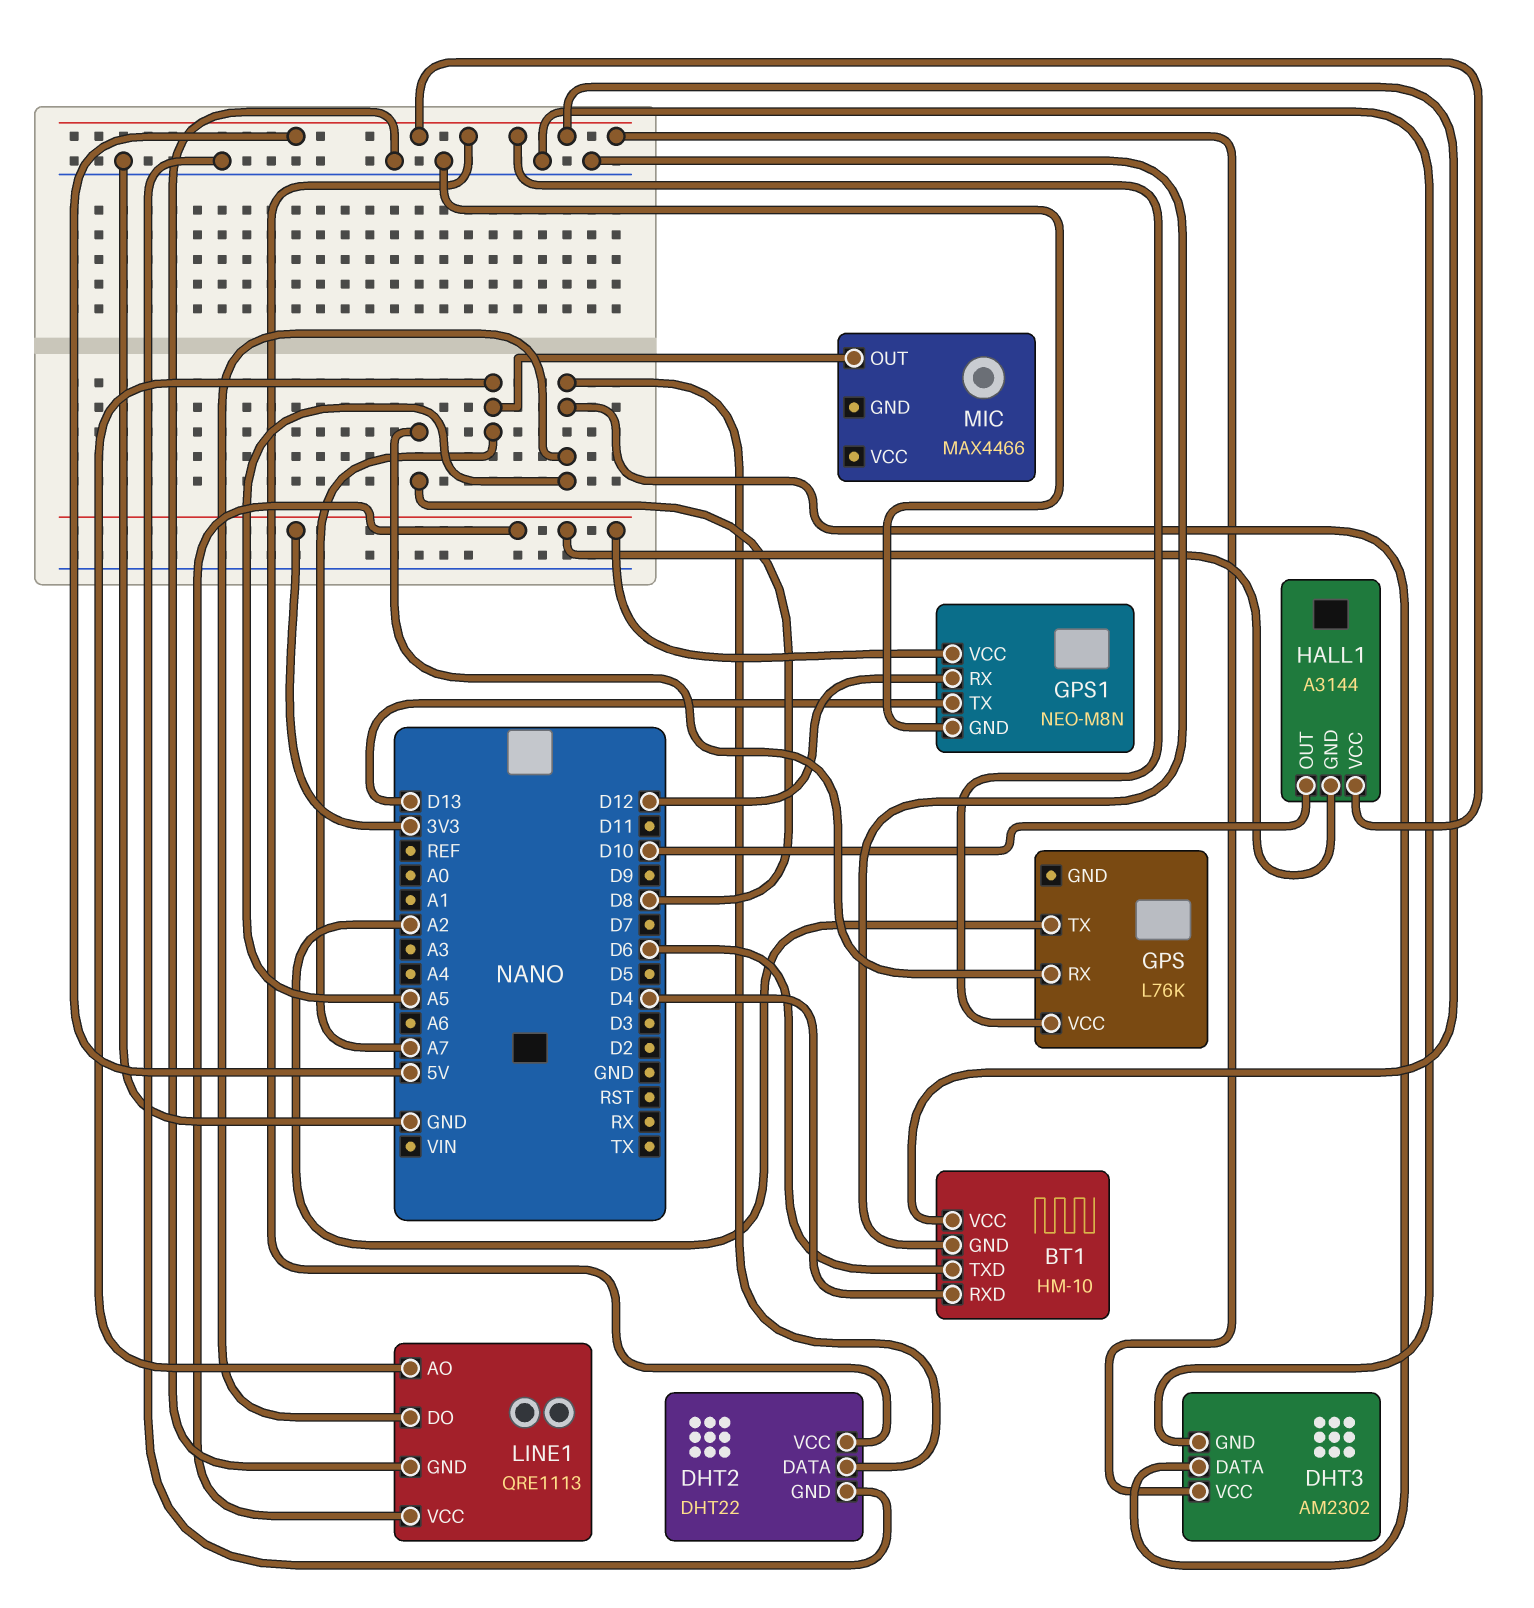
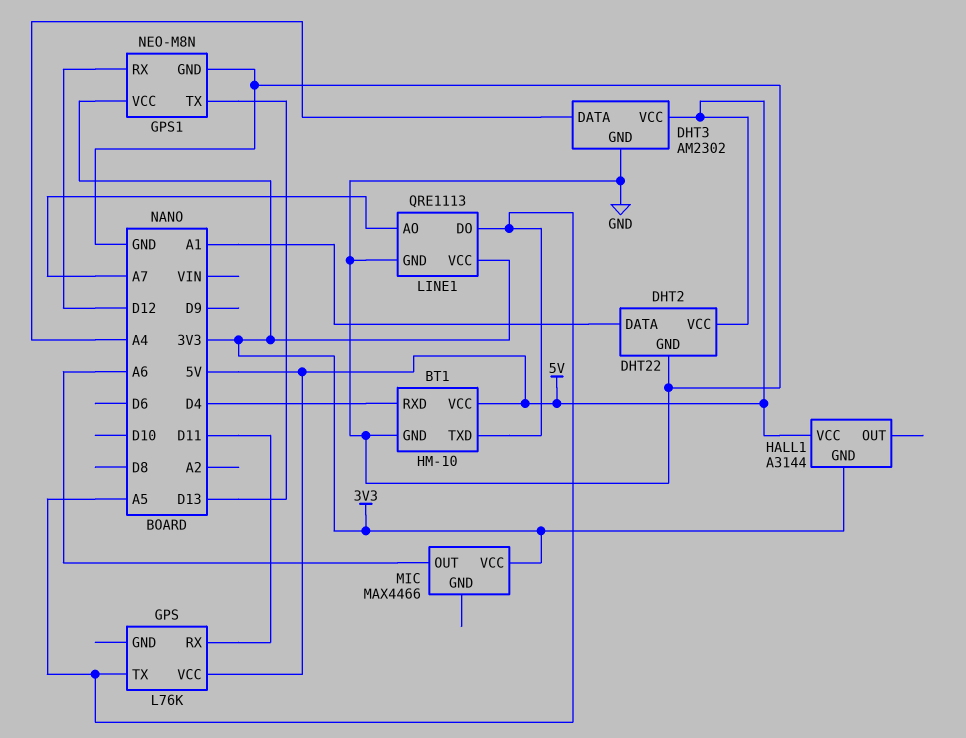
BT1 pin TXD: D6 -> A5
DHT2 pin DATA: A5 -> A1
DHT3 pin DATA: A5 -> A4
GPS pin RX: D8 -> D11
GPS pin TX: A2 -> A5
HALL1 pin OUT: D10 -> none
MIC pin OUT: A7 -> A6
MIC pin VCC: none -> 3V3

